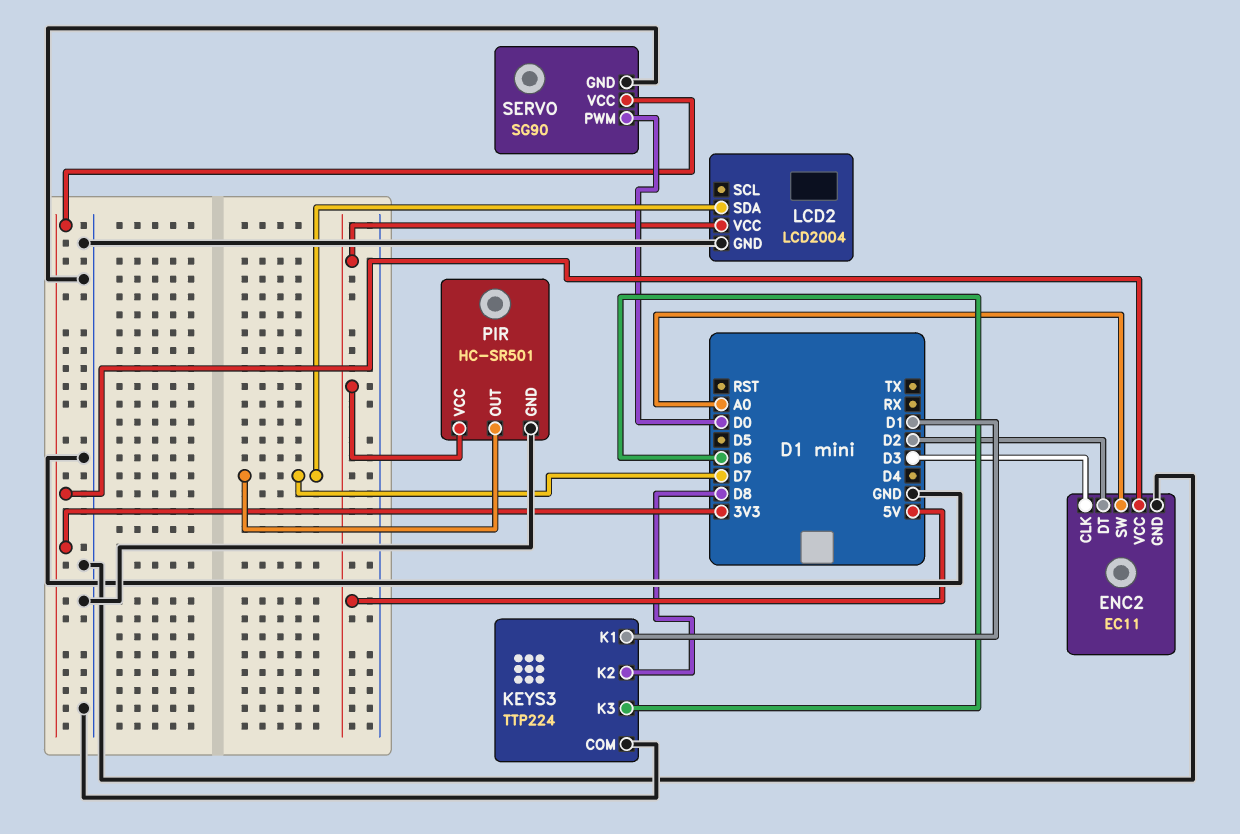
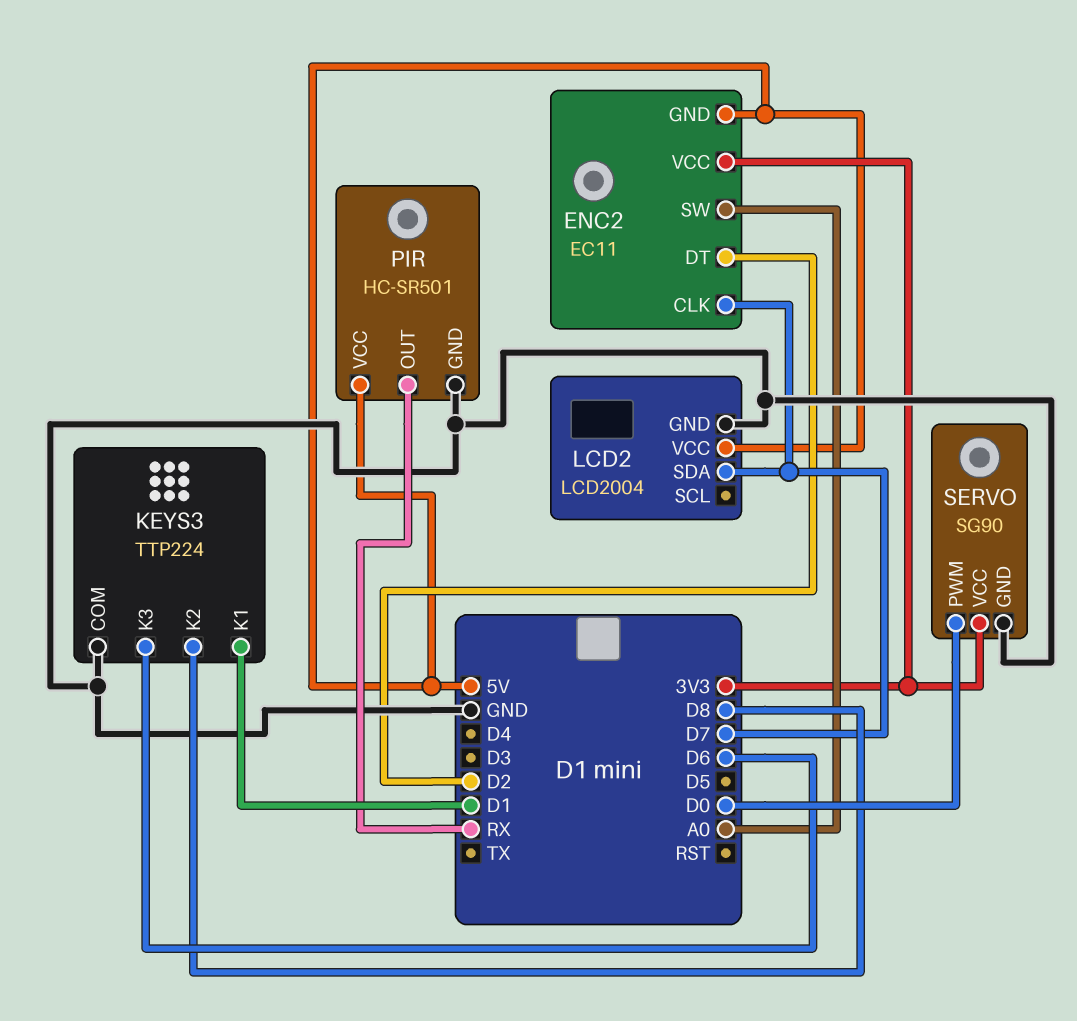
ENC2 pin CLK: D3 -> D7
ENC2 pin GND: GND -> 5V
PIR pin OUT: D7 -> RX

